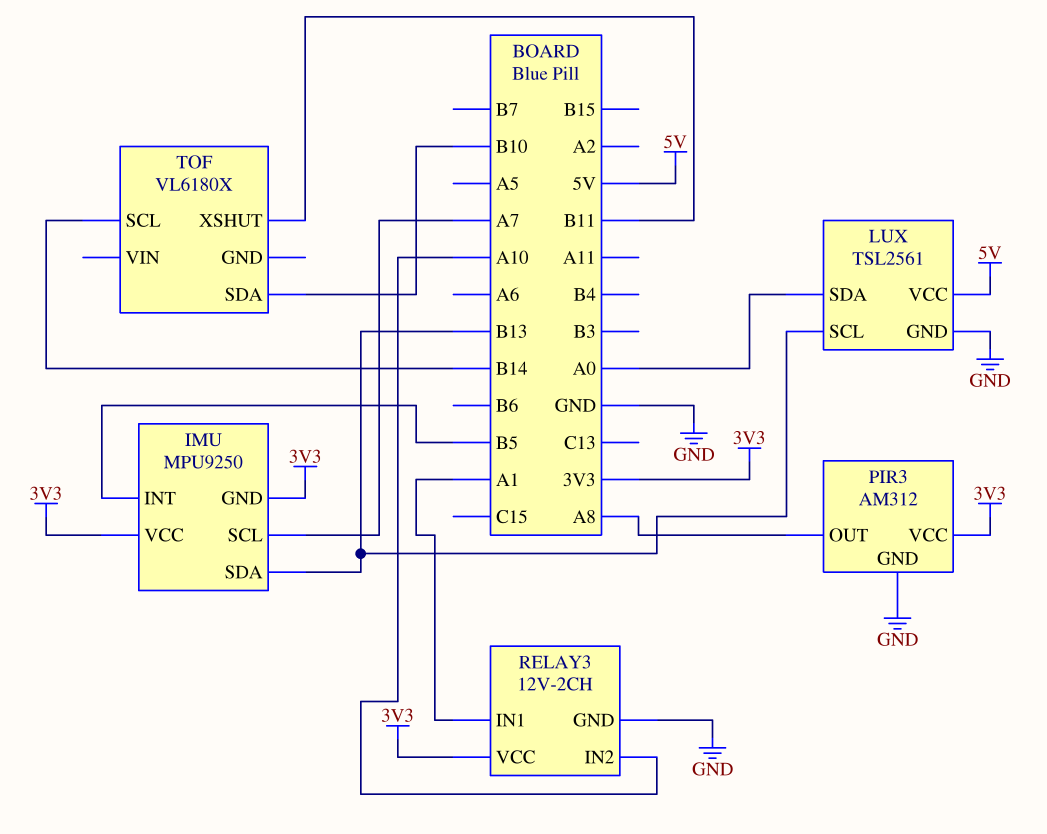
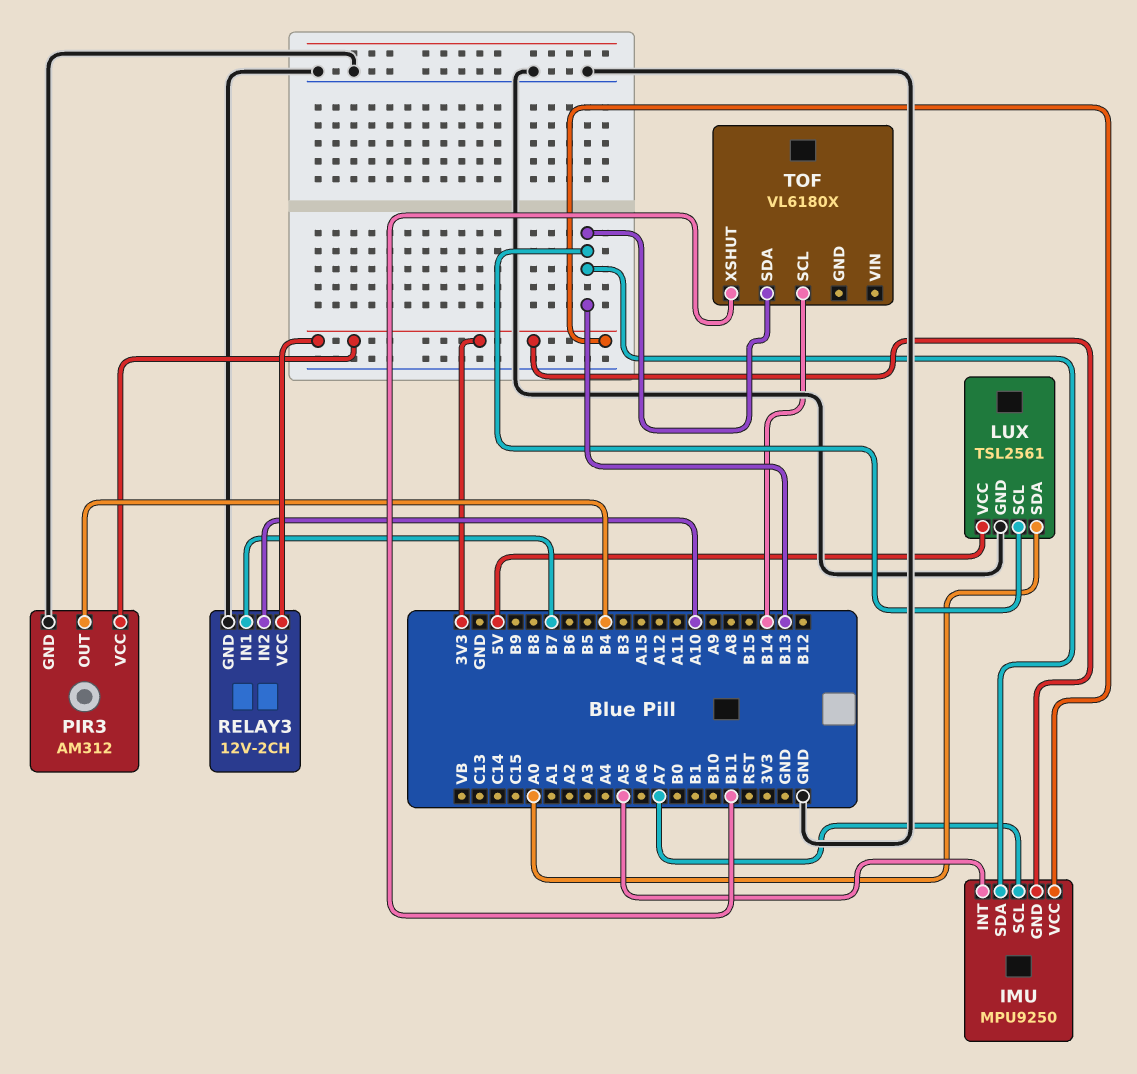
IMU pin INT: B5 -> A5
PIR3 pin OUT: A8 -> B4
RELAY3 pin IN1: A1 -> B7
TOF pin SDA: B10 -> B13

